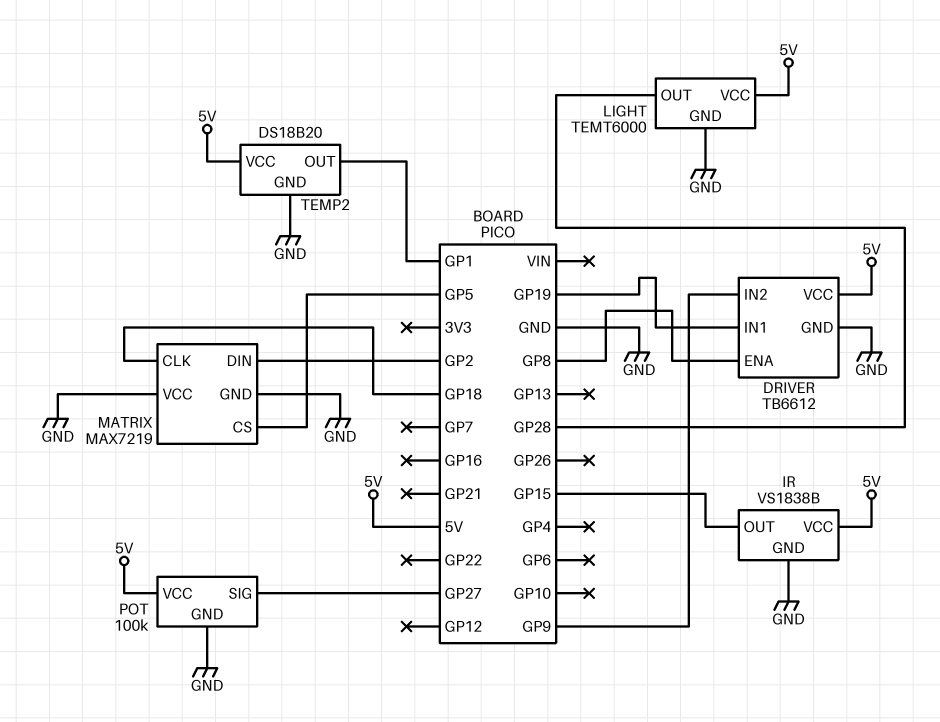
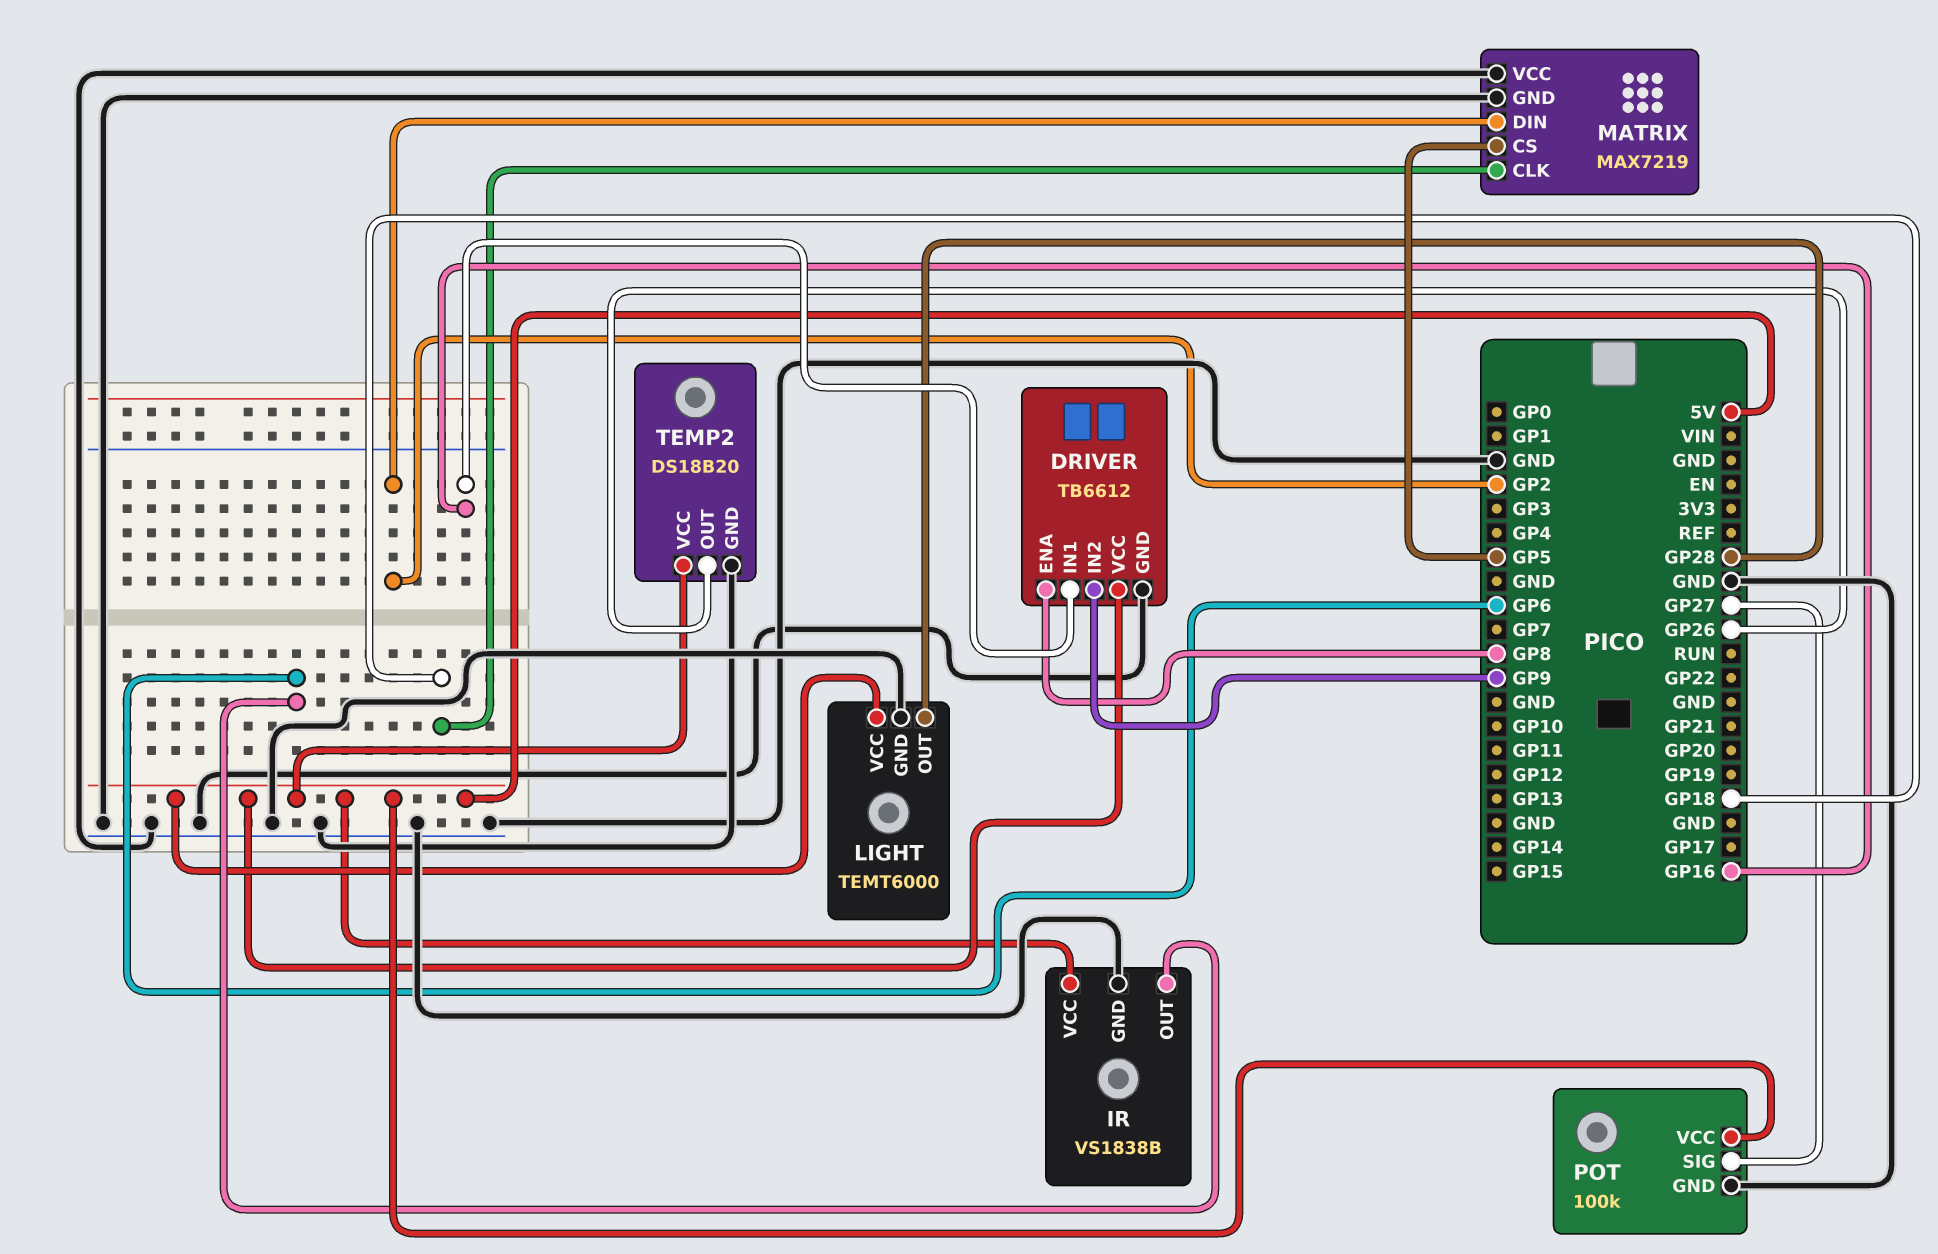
DRIVER pin IN1: GP19 -> GP16
IR pin OUT: GP15 -> GP6
TEMP2 pin OUT: GP1 -> GP26

